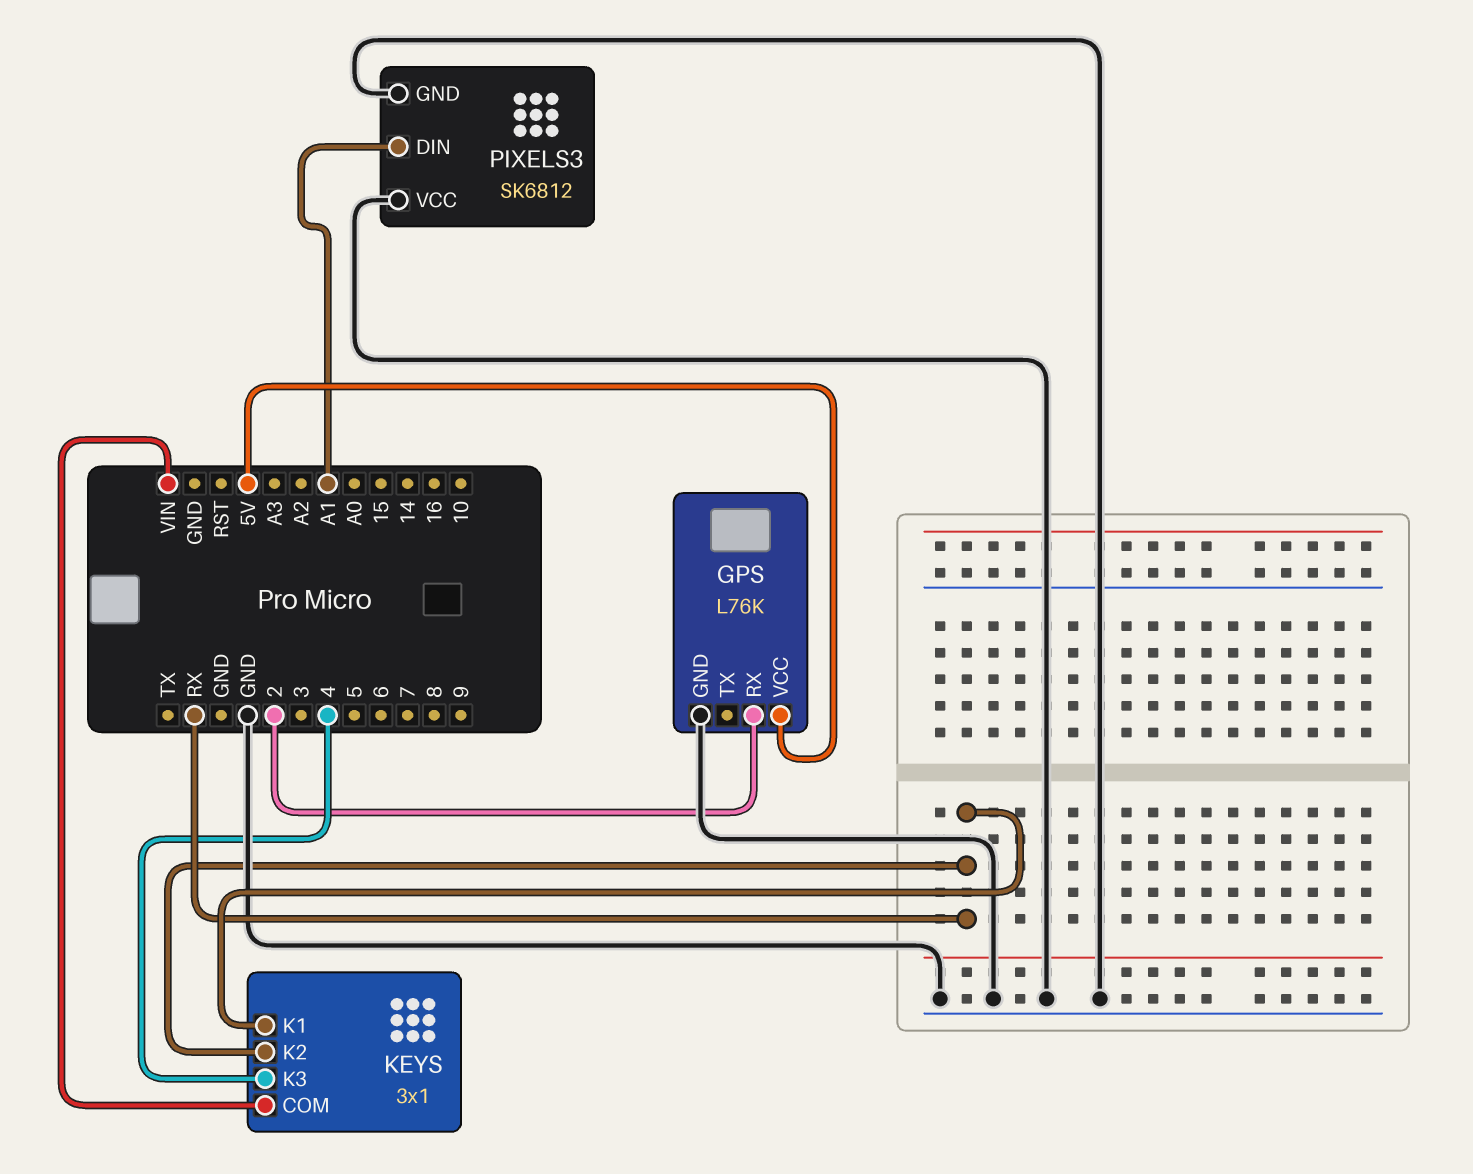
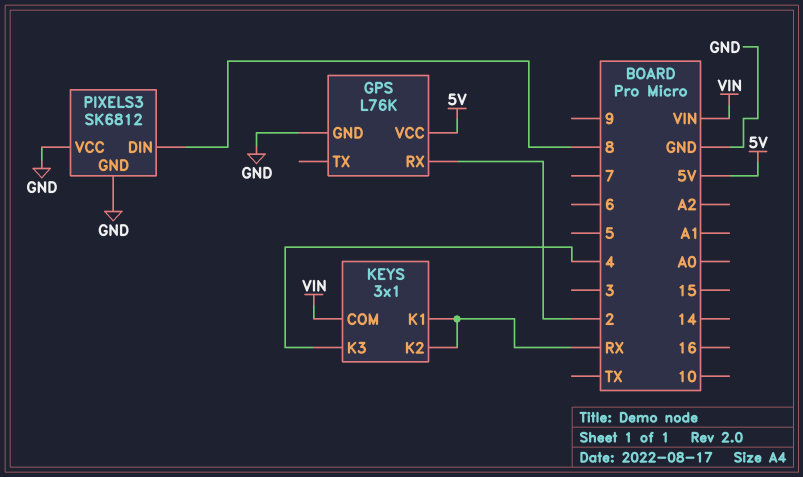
PIXELS3 pin DIN: A1 -> 8

